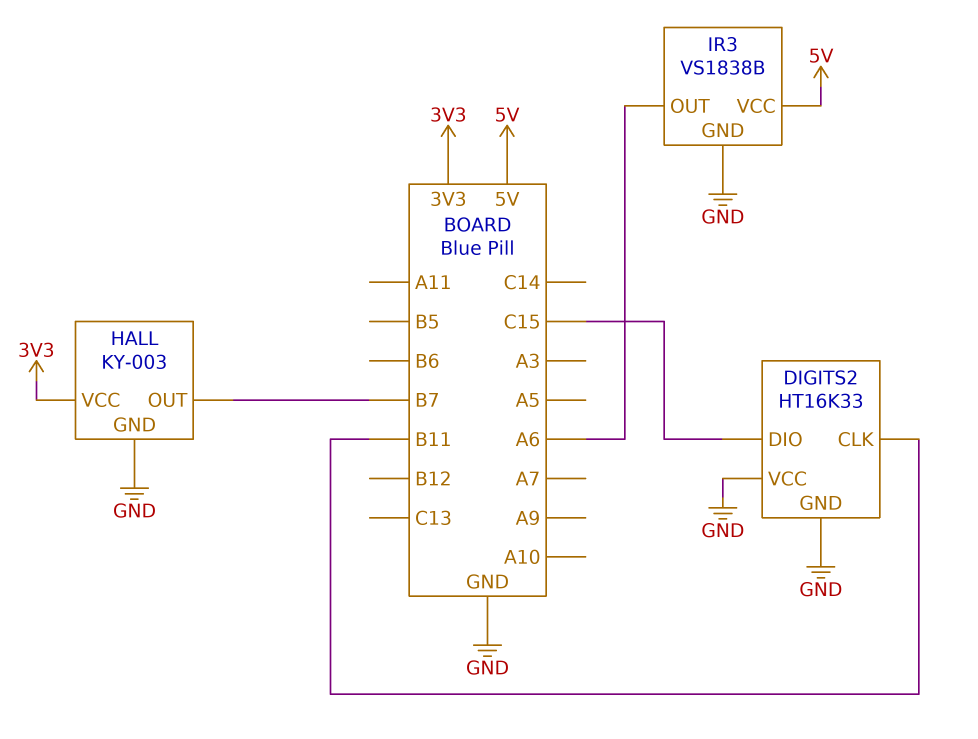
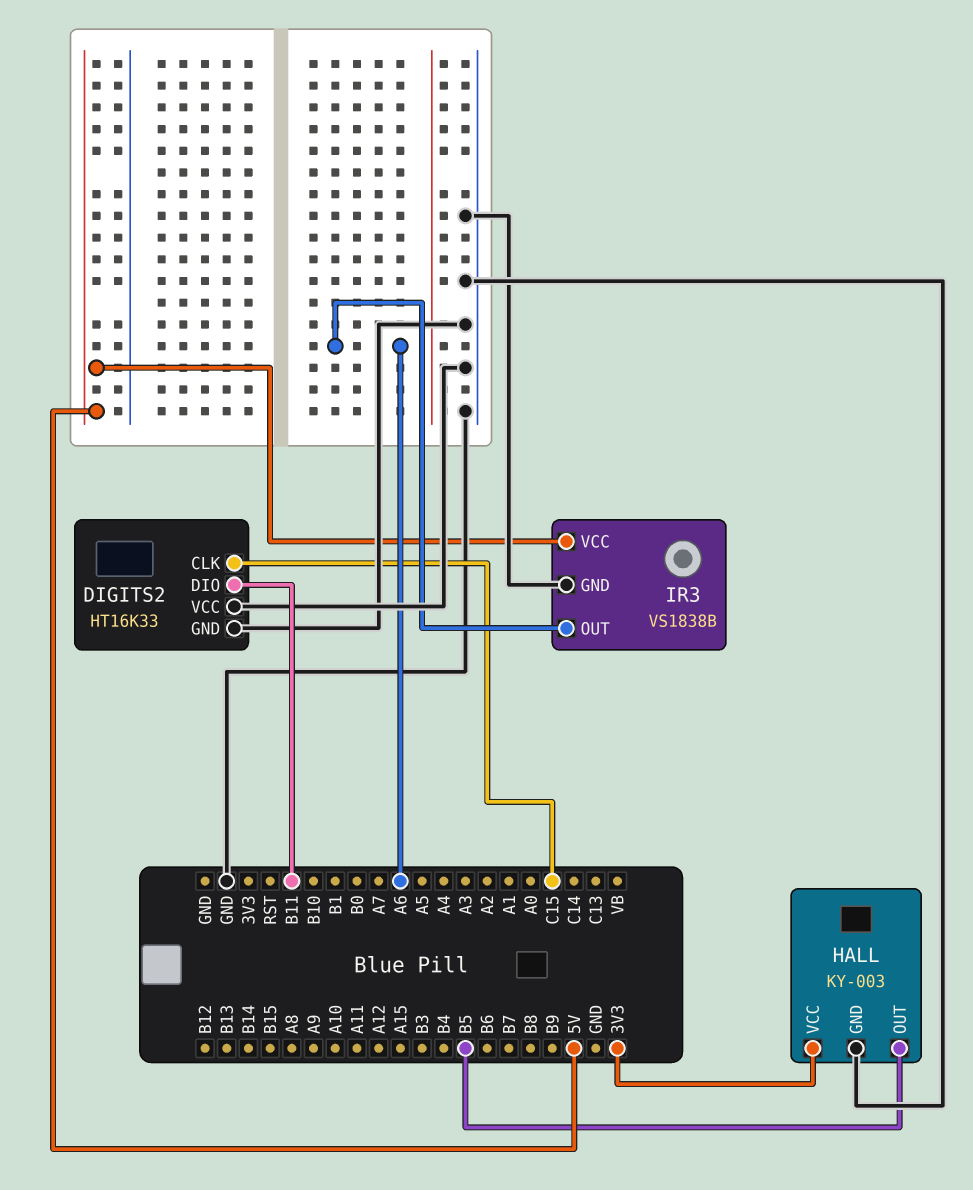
DIGITS2 pin CLK: B11 -> C15
DIGITS2 pin DIO: C15 -> B11
HALL pin OUT: B7 -> B5

